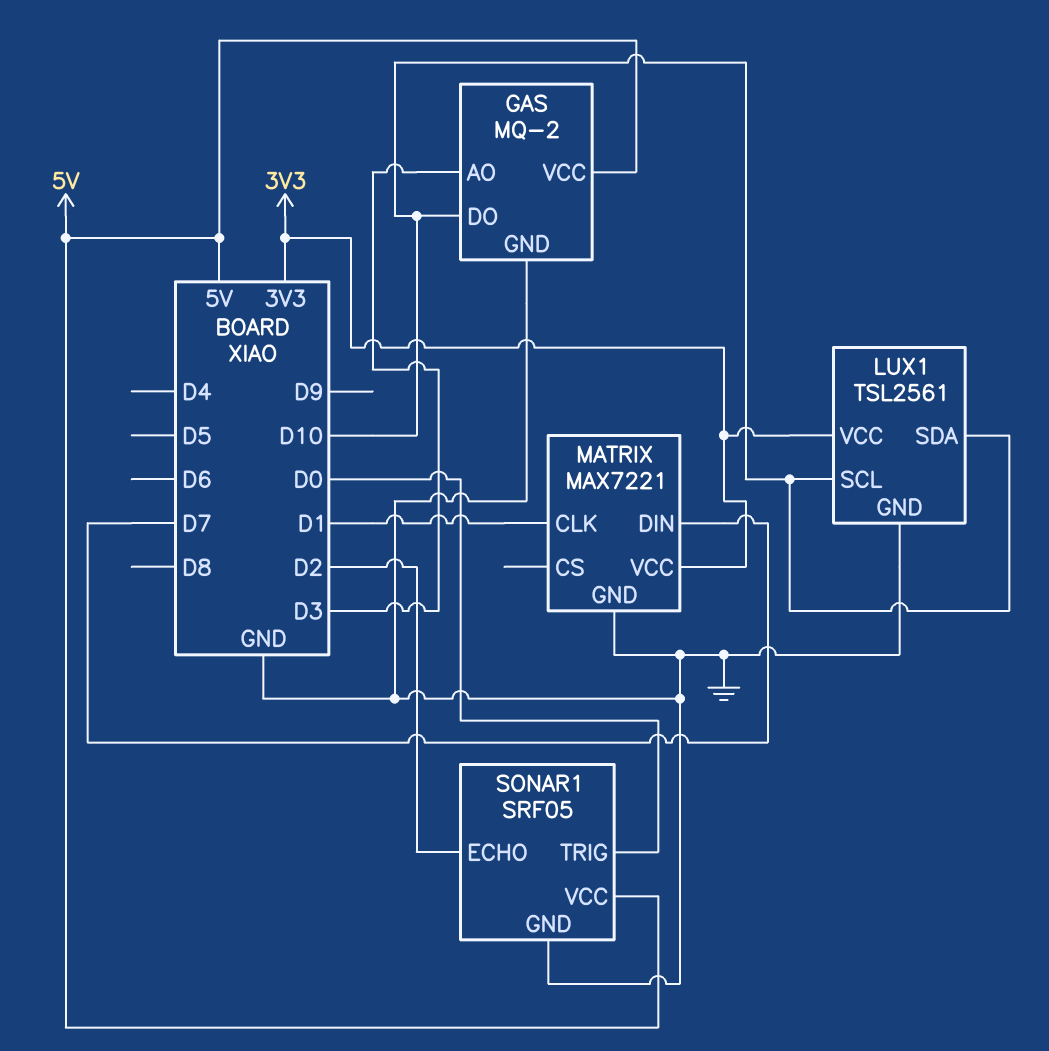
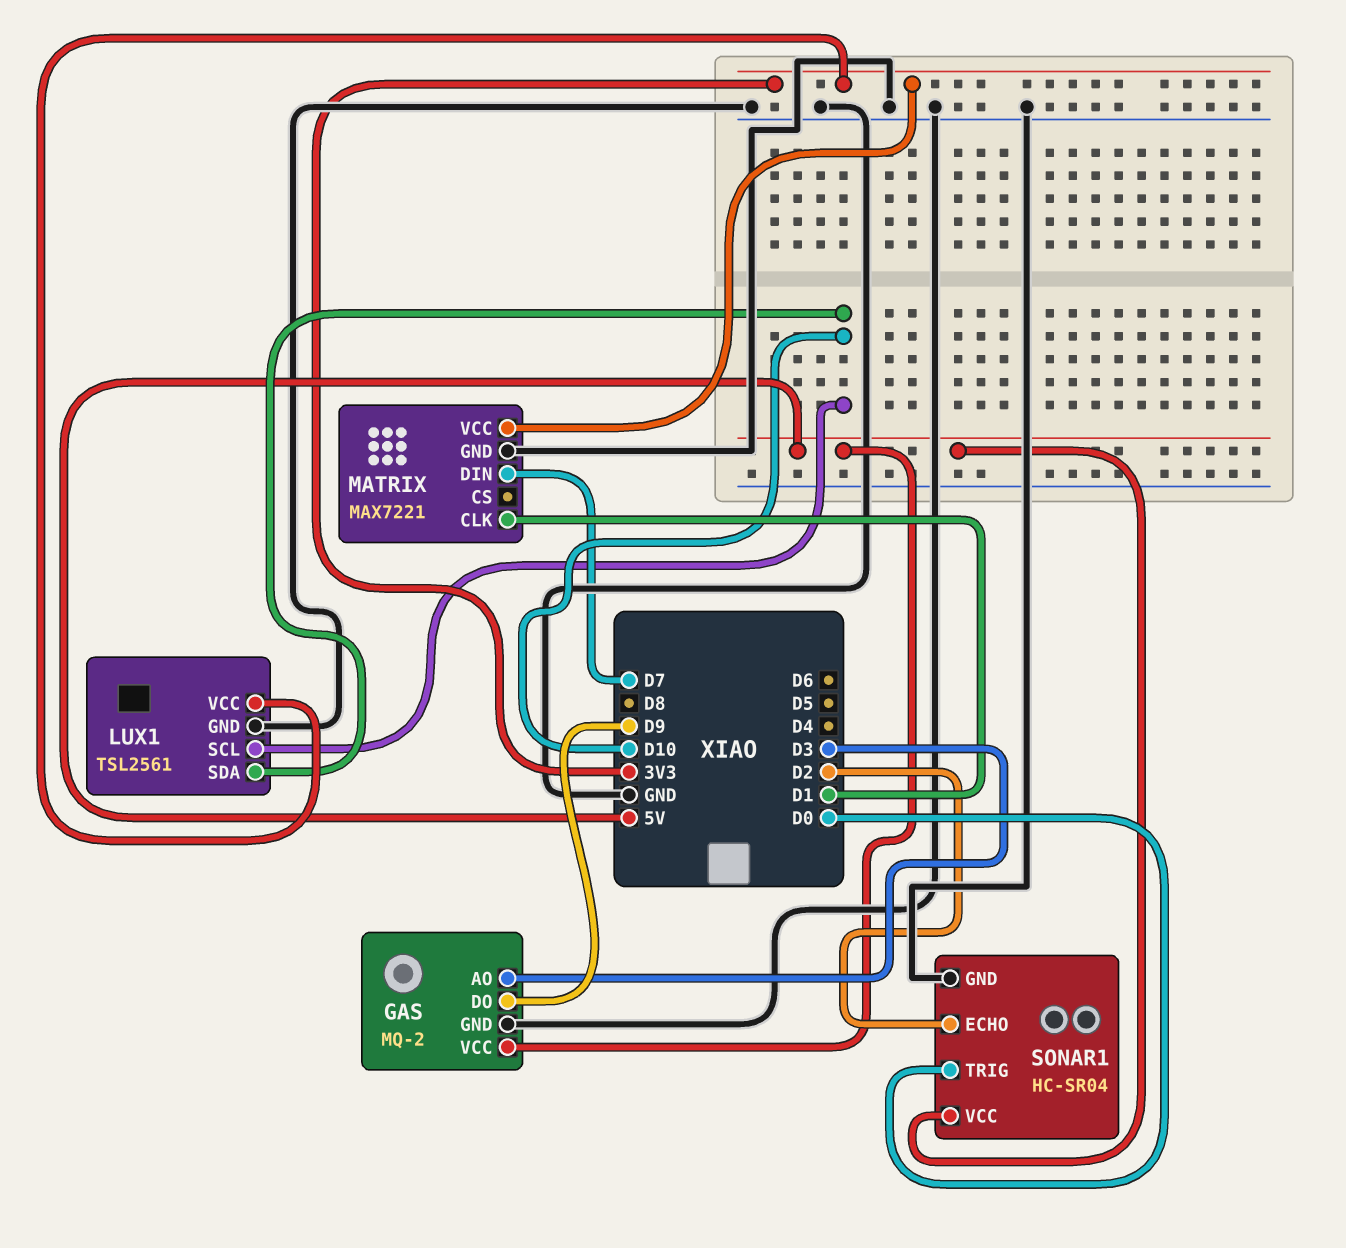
GAS pin DO: D10 -> D9
SONAR1: SRF05 -> HC-SR04

